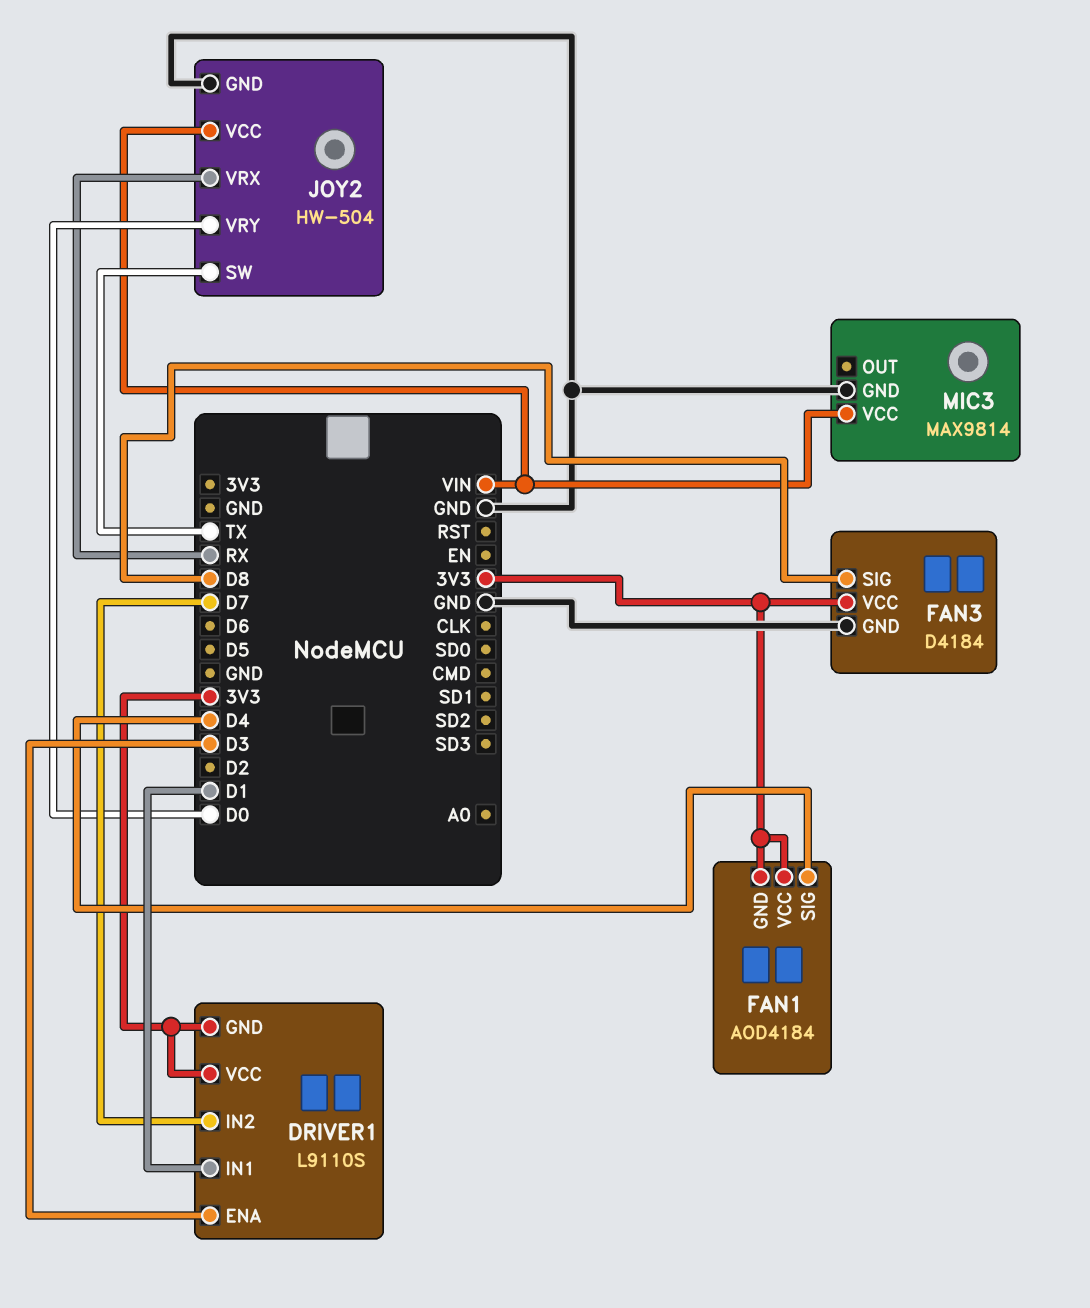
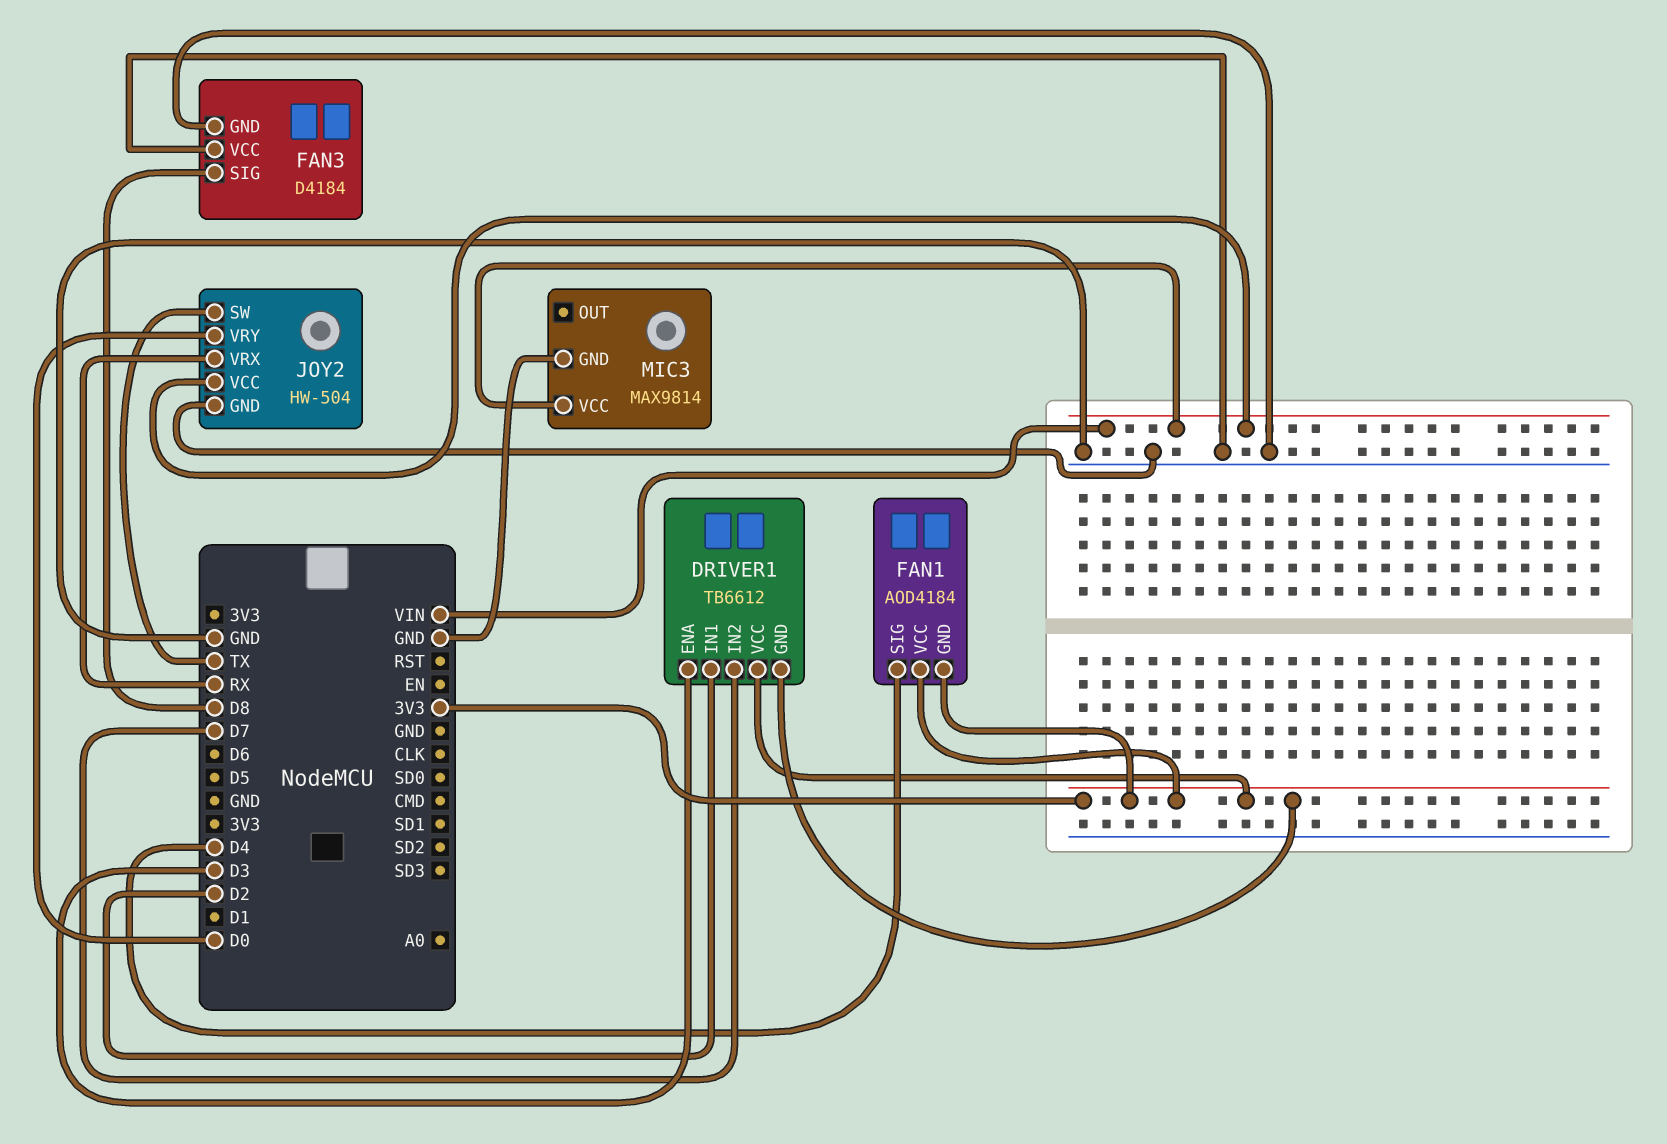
DRIVER1: L9110S -> TB6612
DRIVER1 pin IN1: D1 -> D2
FAN3 pin VCC: 3V3 -> GND

